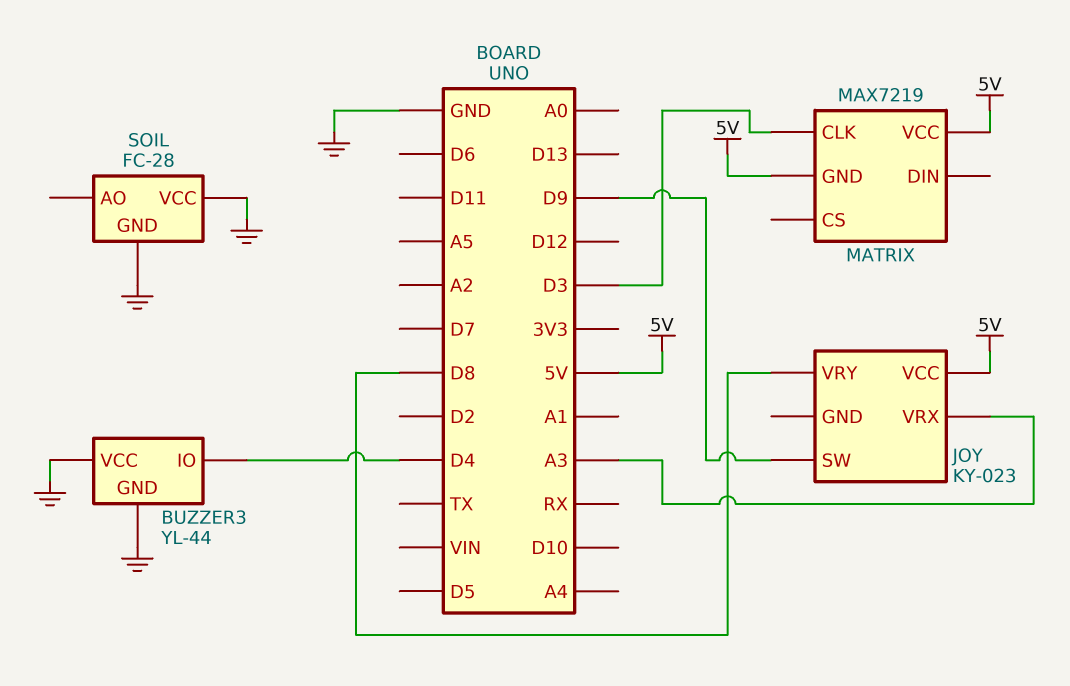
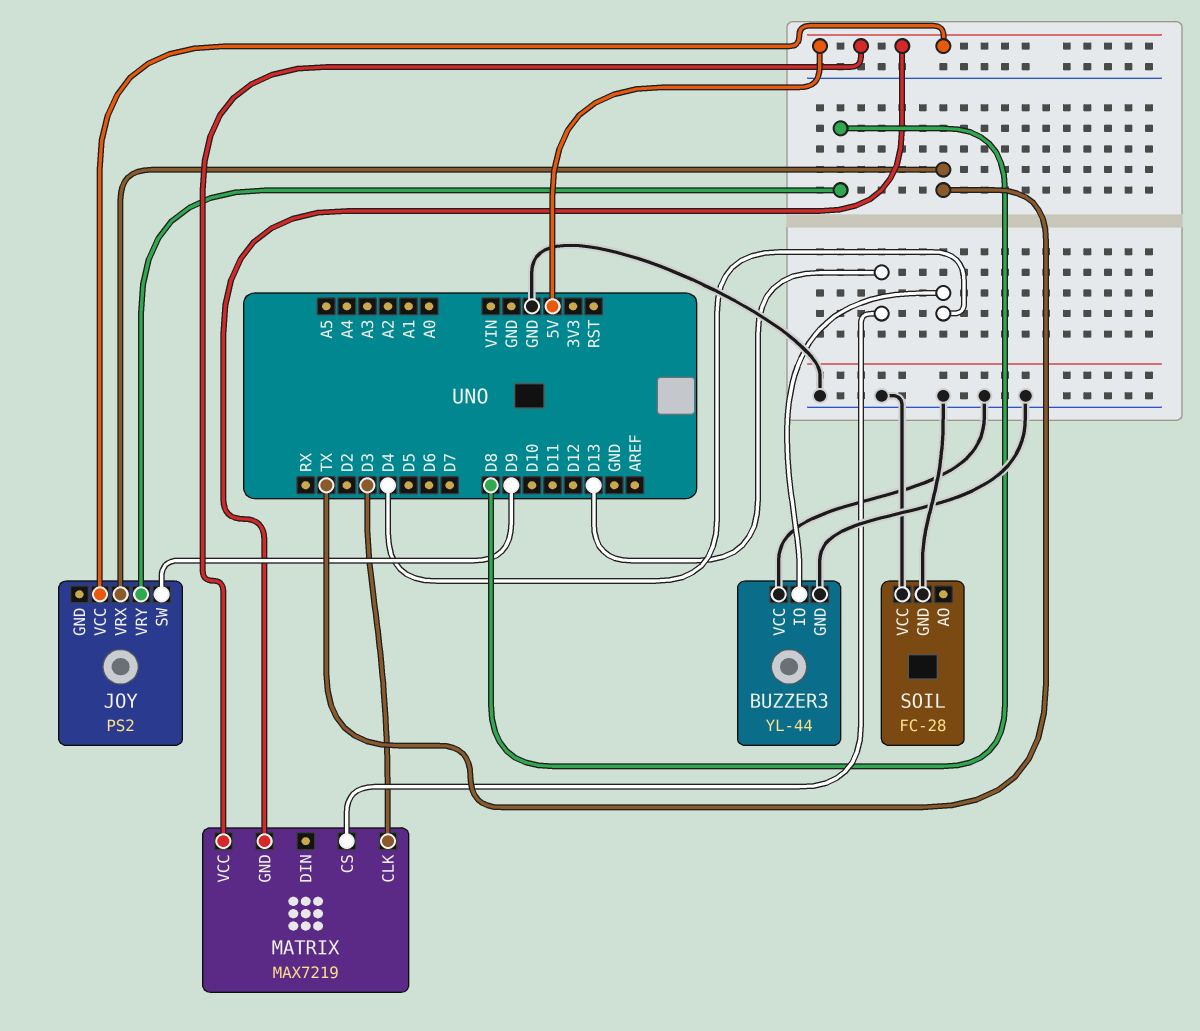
JOY: KY-023 -> PS2
JOY pin VRX: A3 -> TX
MATRIX pin CS: none -> D13

